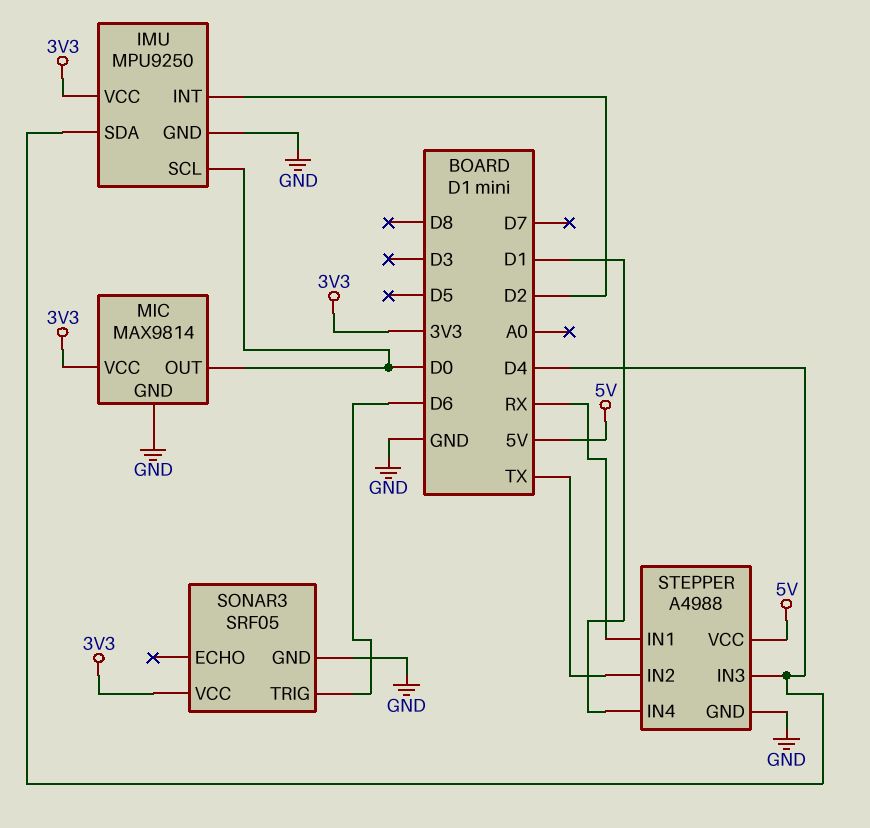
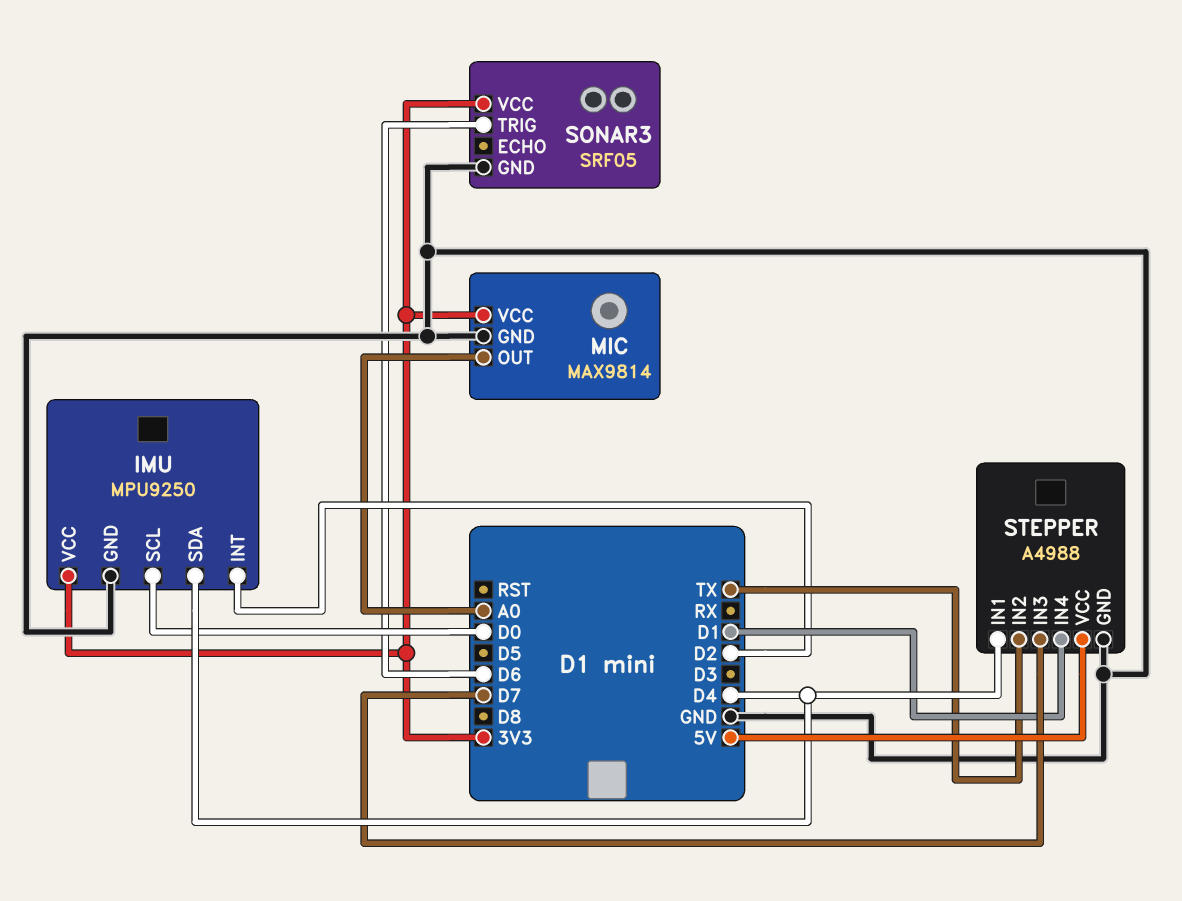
MIC pin OUT: D0 -> A0
STEPPER pin IN1: RX -> D4
STEPPER pin IN3: D4 -> D7

